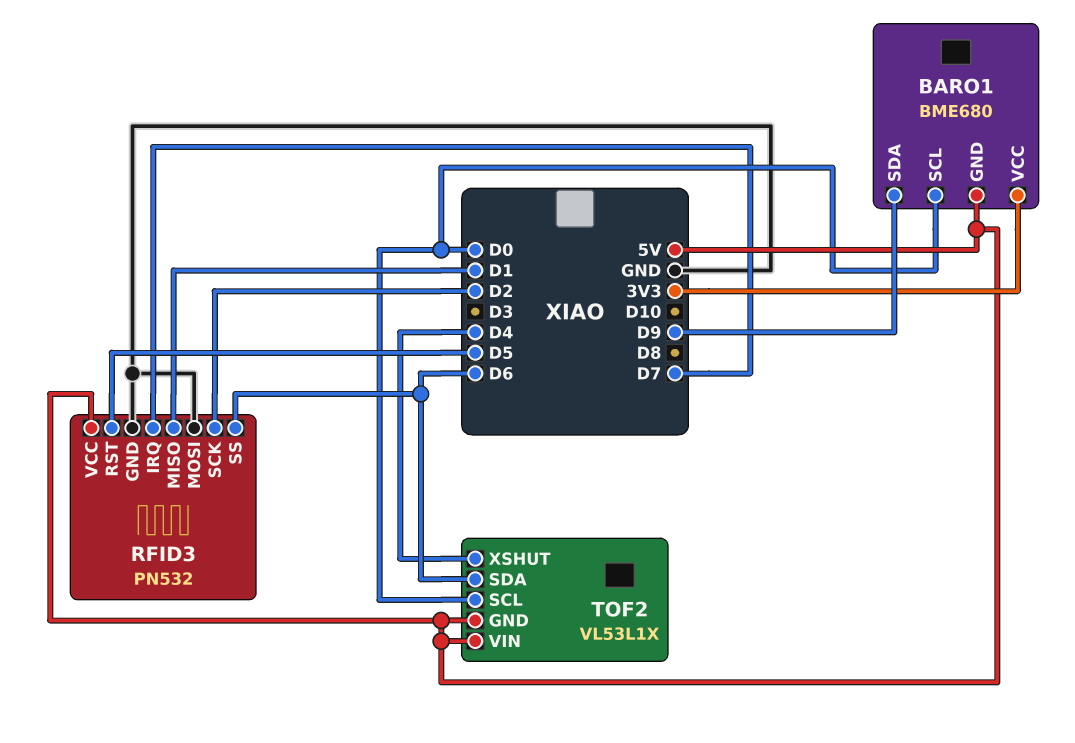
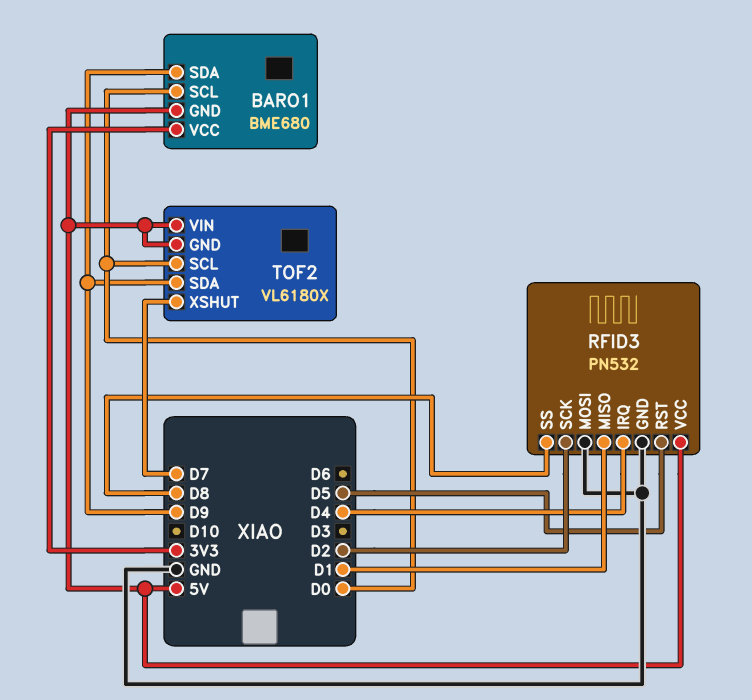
RFID3 pin IRQ: D7 -> D4
RFID3 pin SS: D6 -> D8
TOF2: VL53L1X -> VL6180X
TOF2 pin SDA: D6 -> D9
TOF2 pin XSHUT: D4 -> D7

